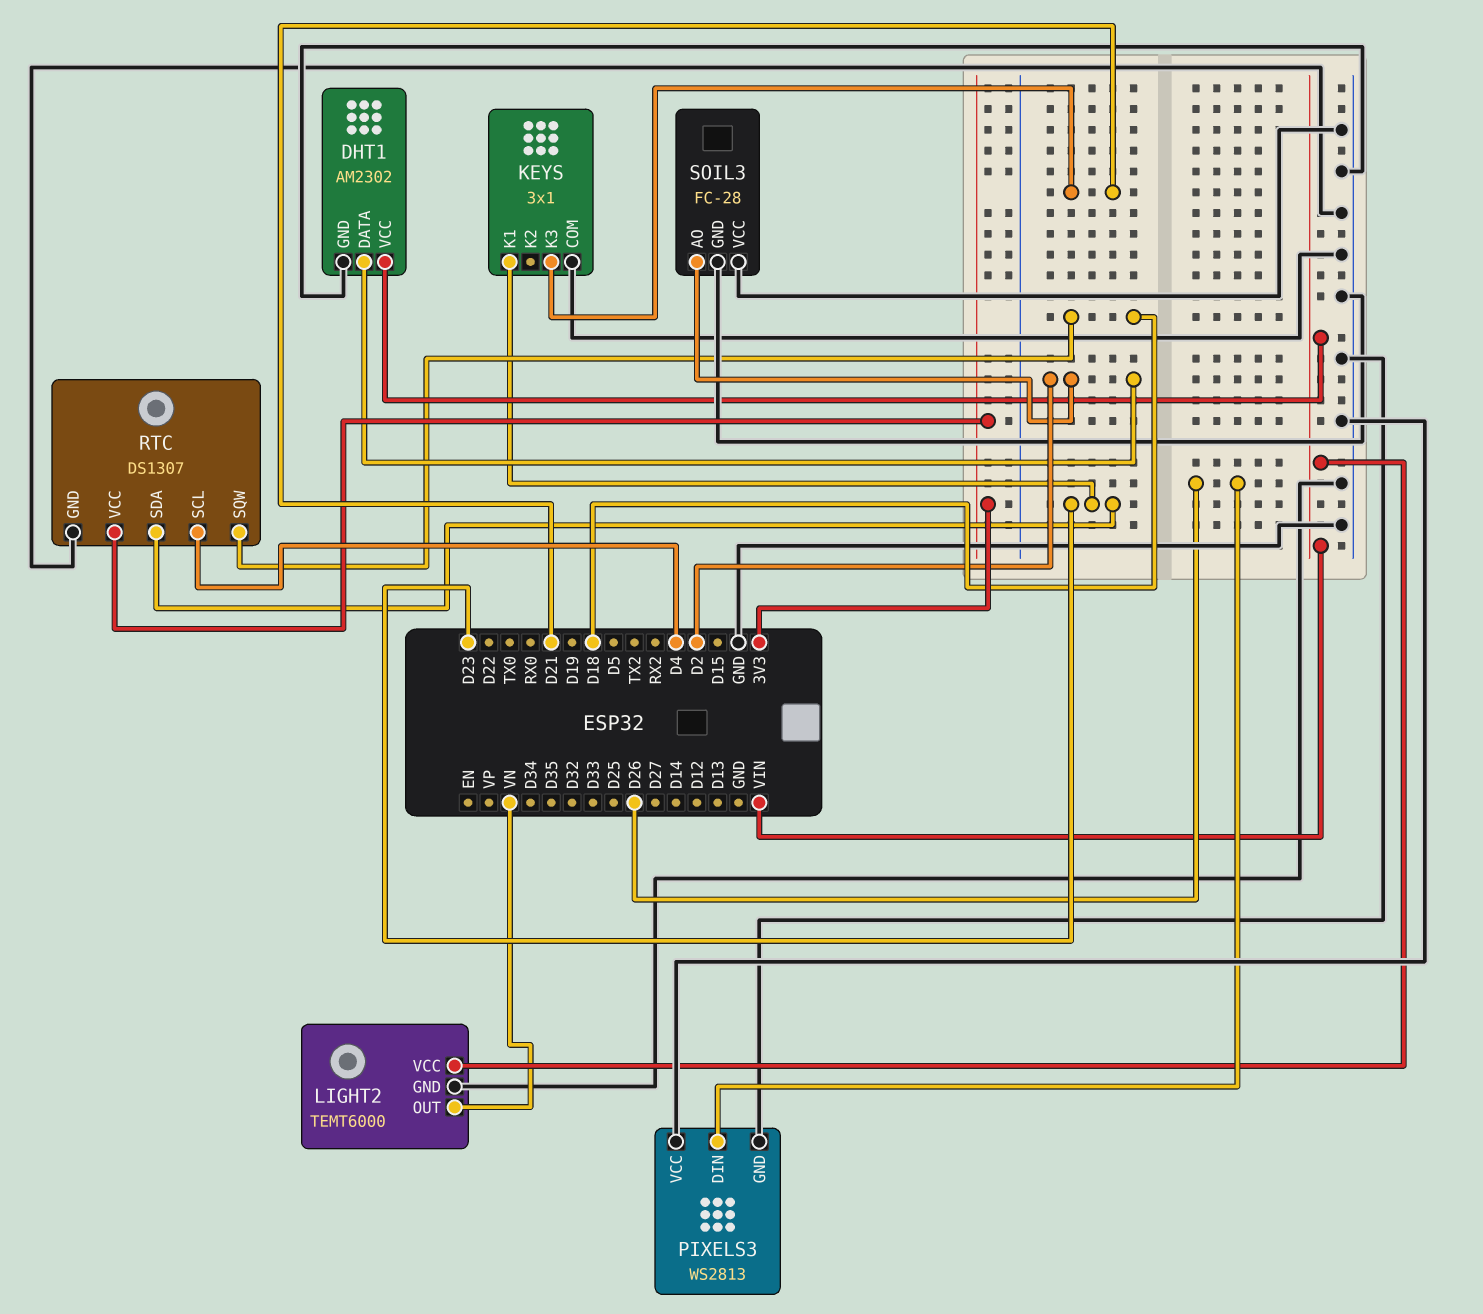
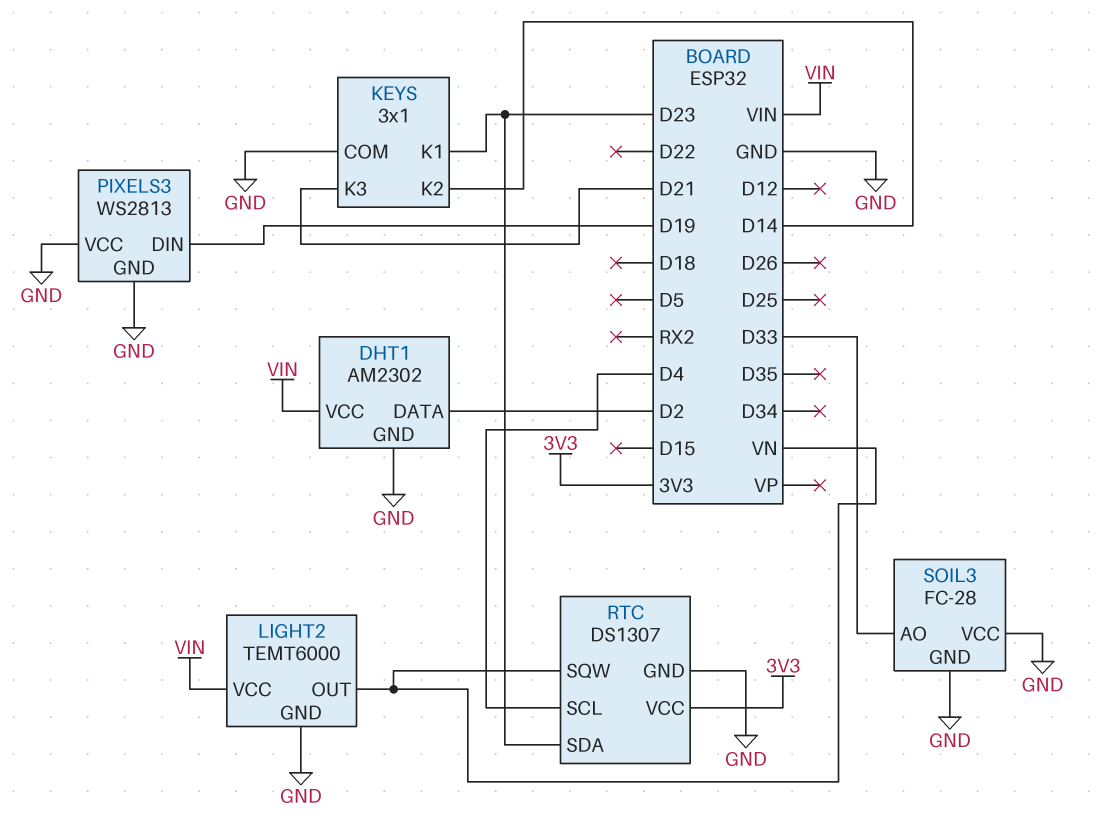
KEYS pin K2: none -> D14
PIXELS3 pin DIN: D26 -> D19
RTC pin SQW: D18 -> VN
SOIL3 pin AO: D2 -> D33

